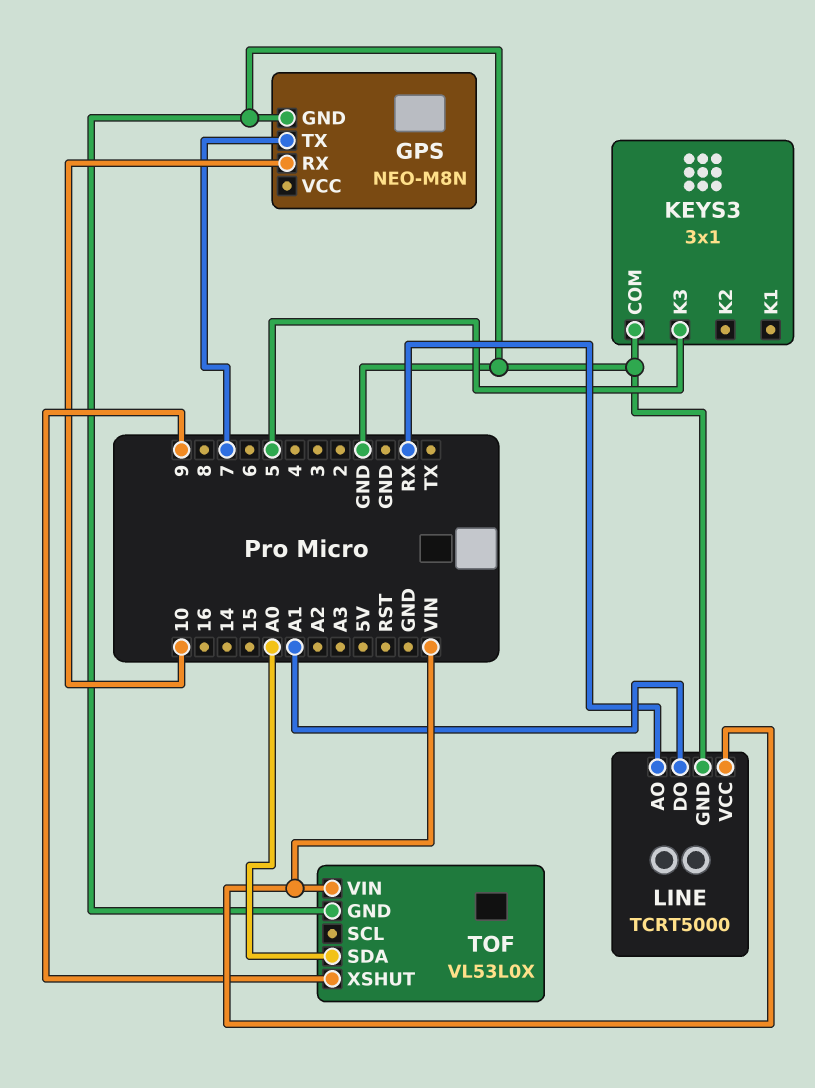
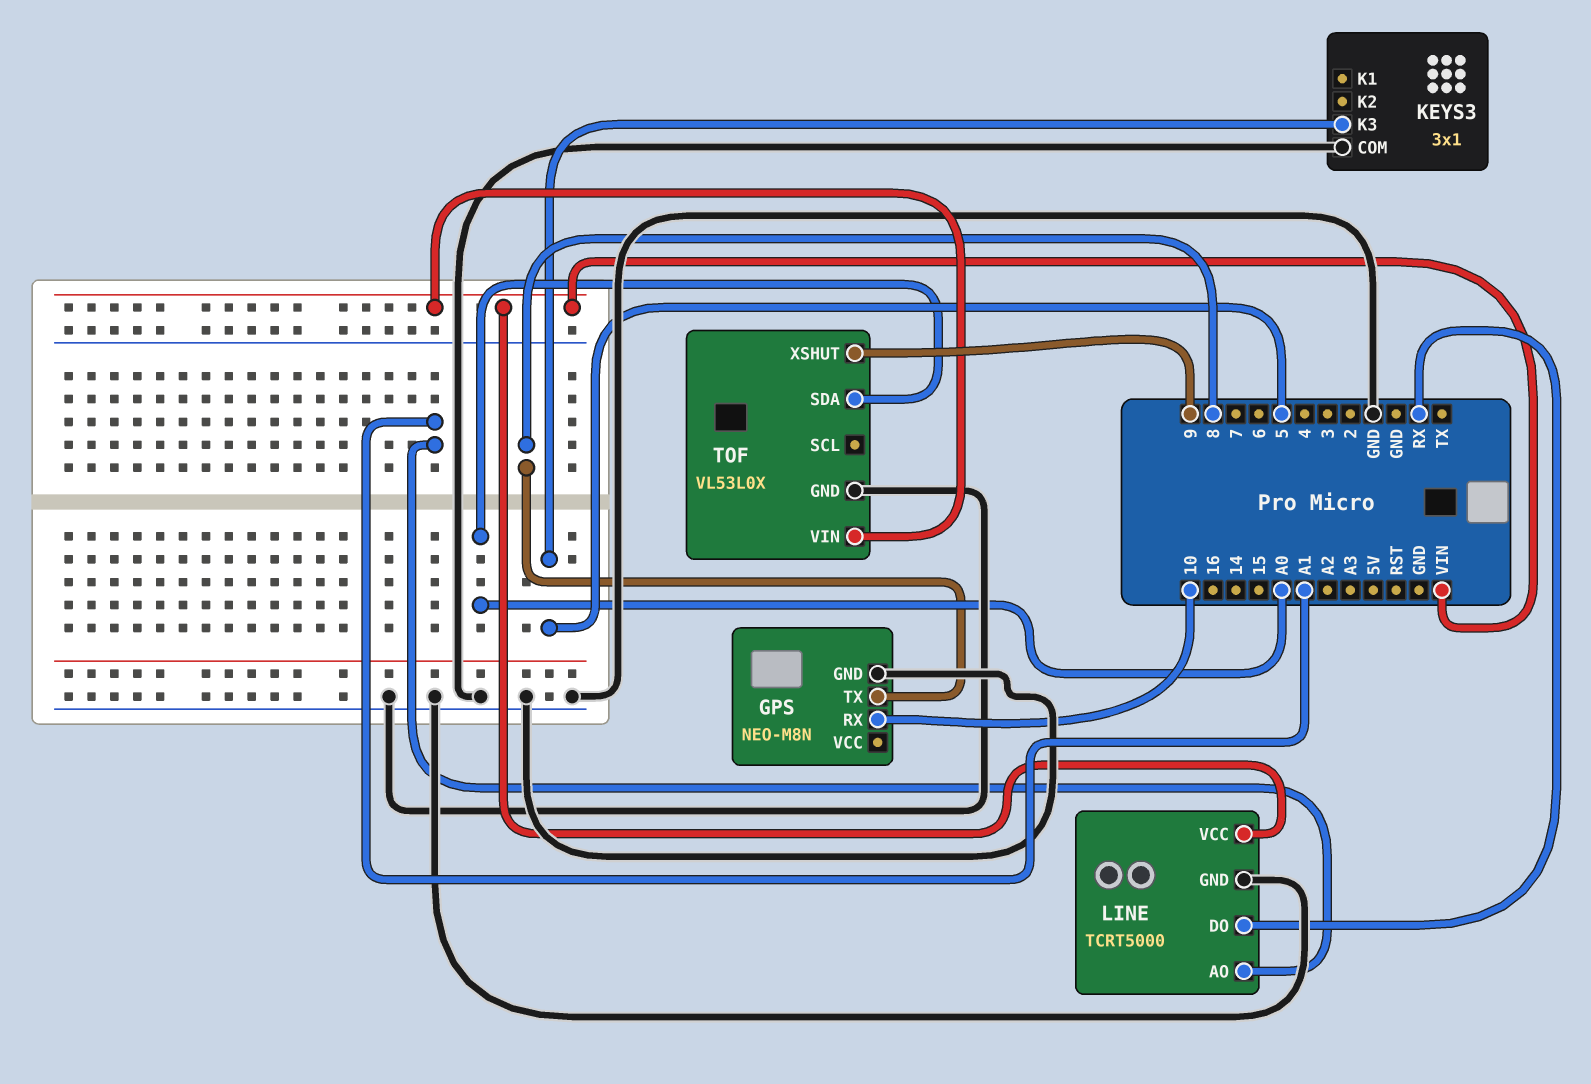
GPS pin TX: 7 -> 8
LINE pin AO: RX -> A1
LINE pin DO: A1 -> RX

